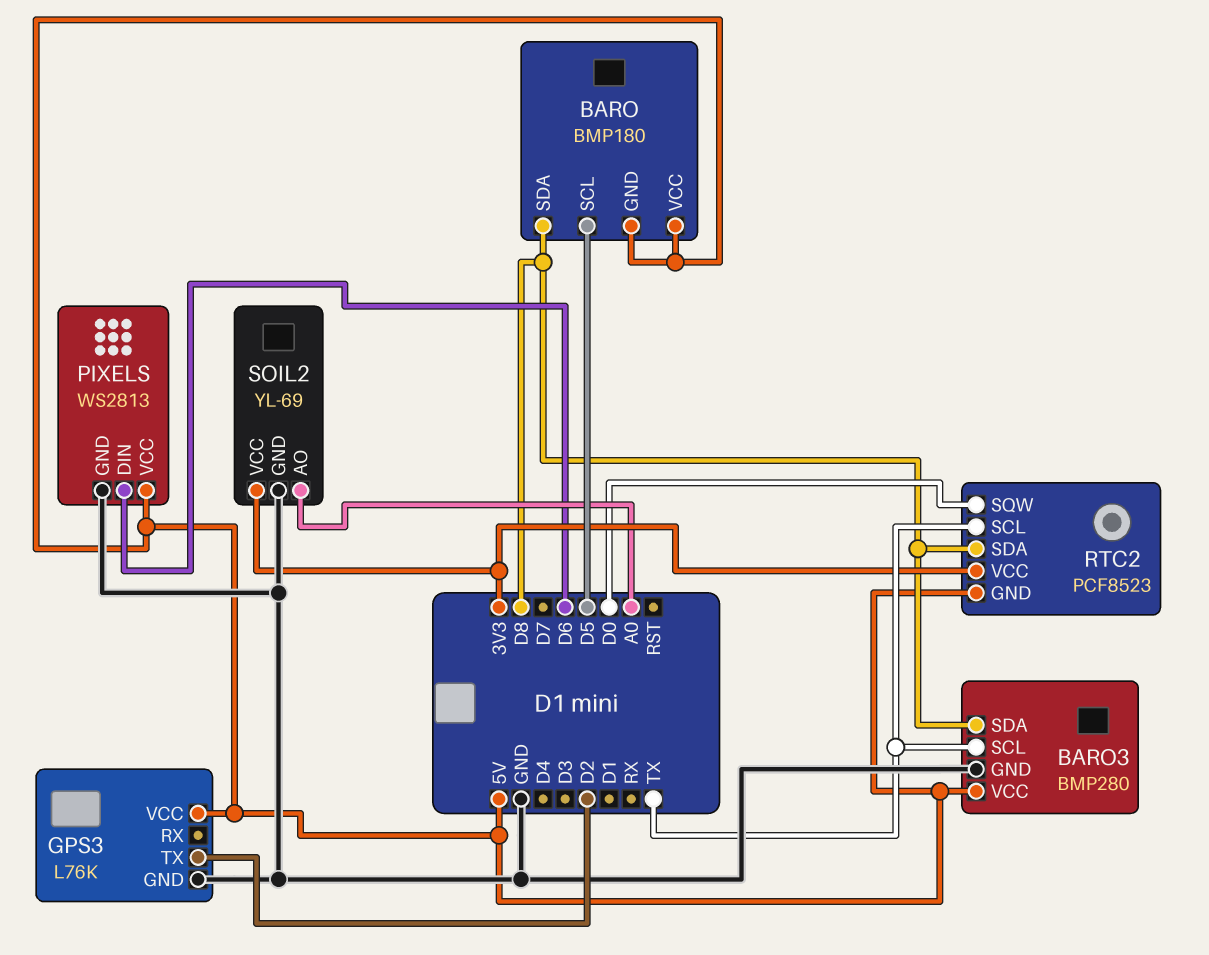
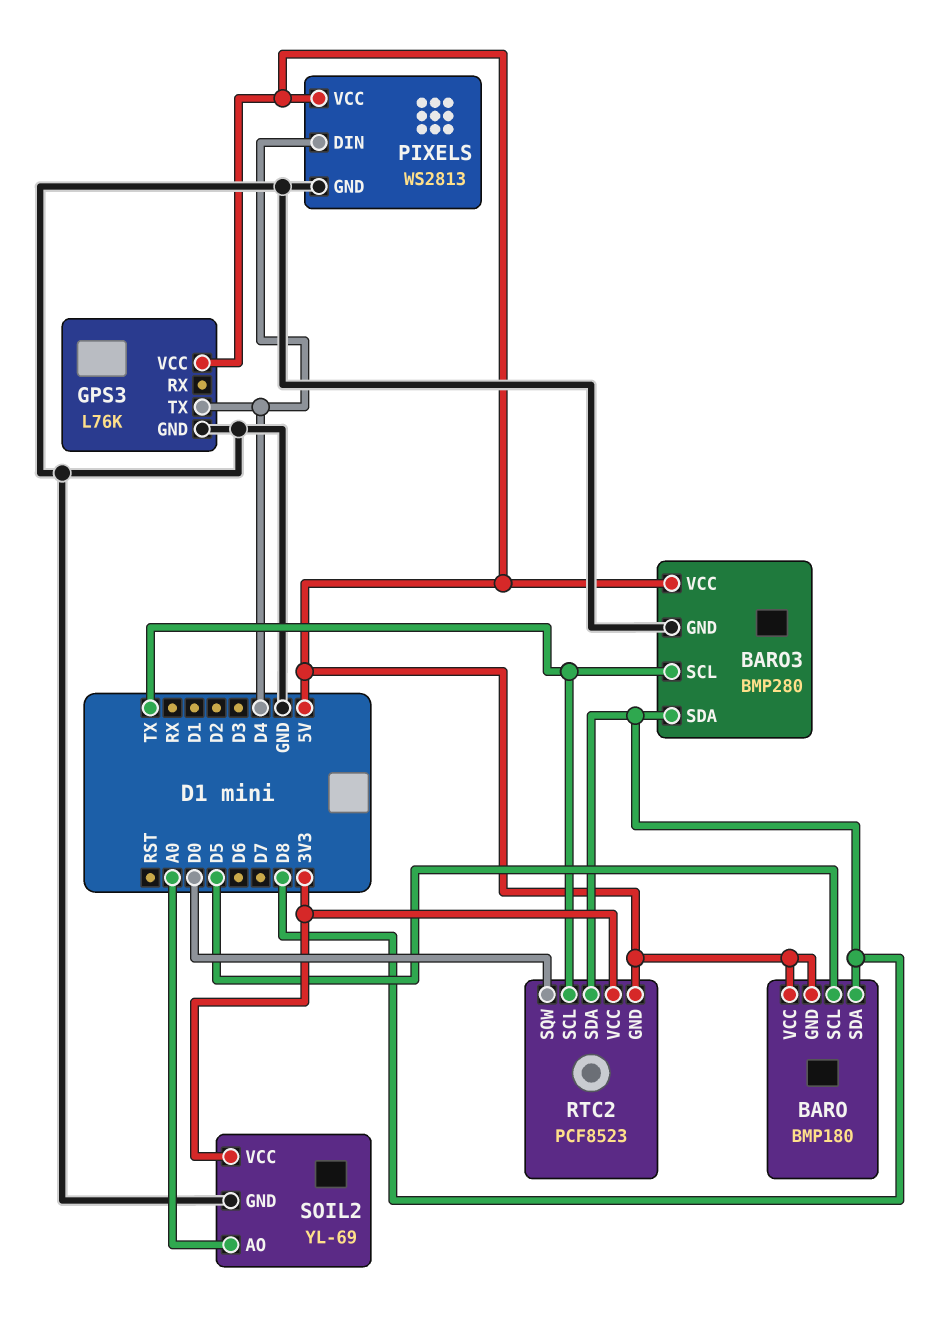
GPS3 pin TX: D2 -> D4
PIXELS pin DIN: D6 -> D4

